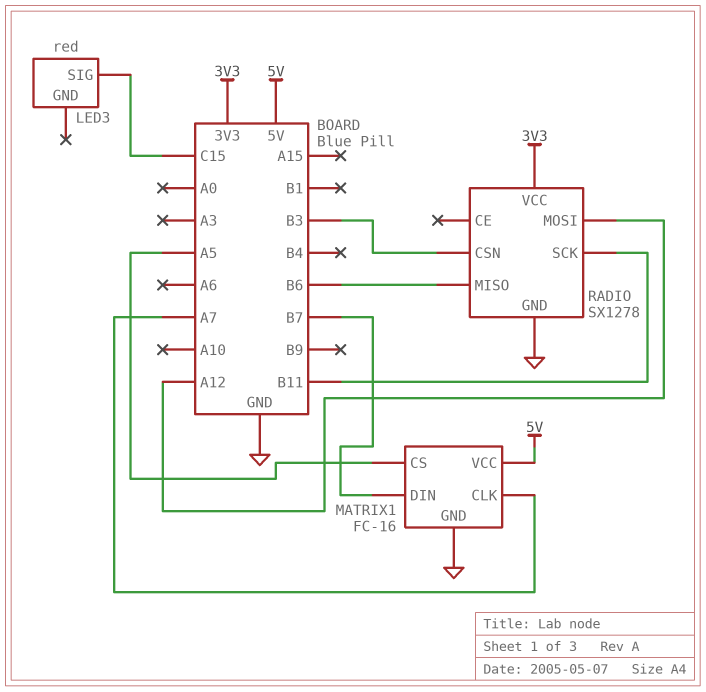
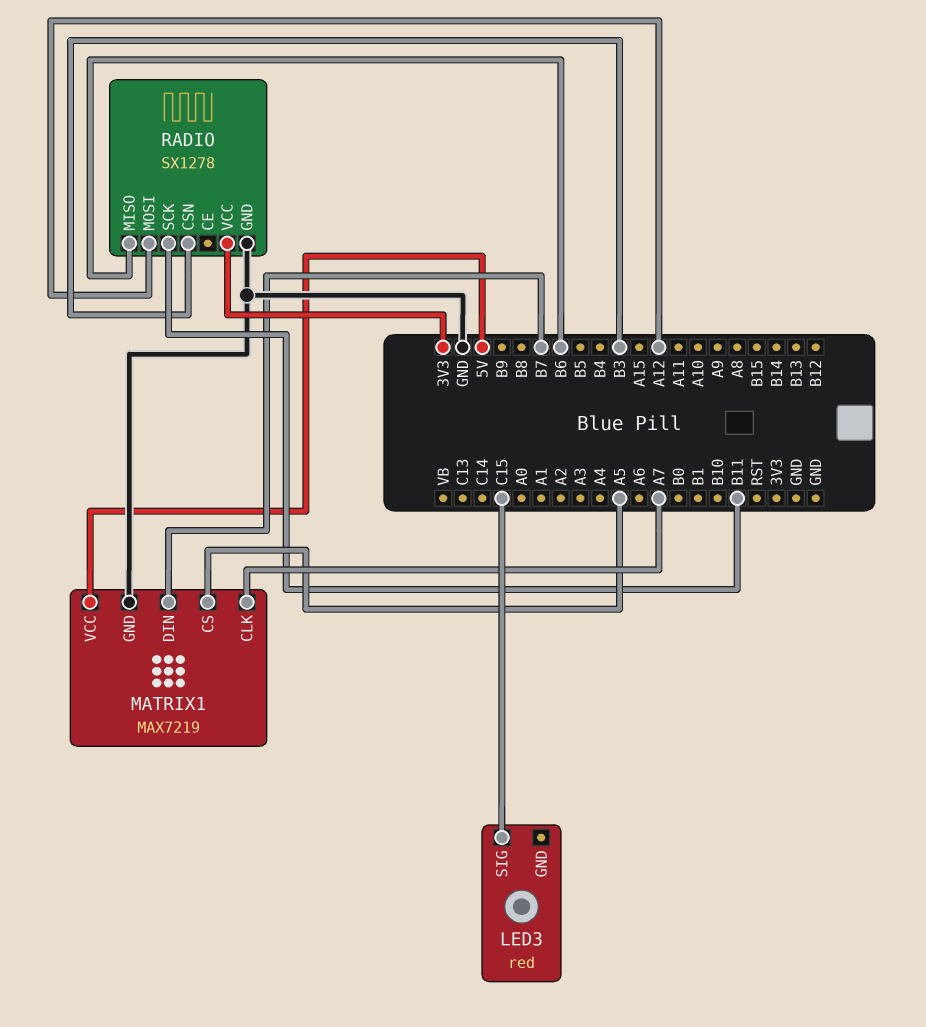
MATRIX1: FC-16 -> MAX7219

